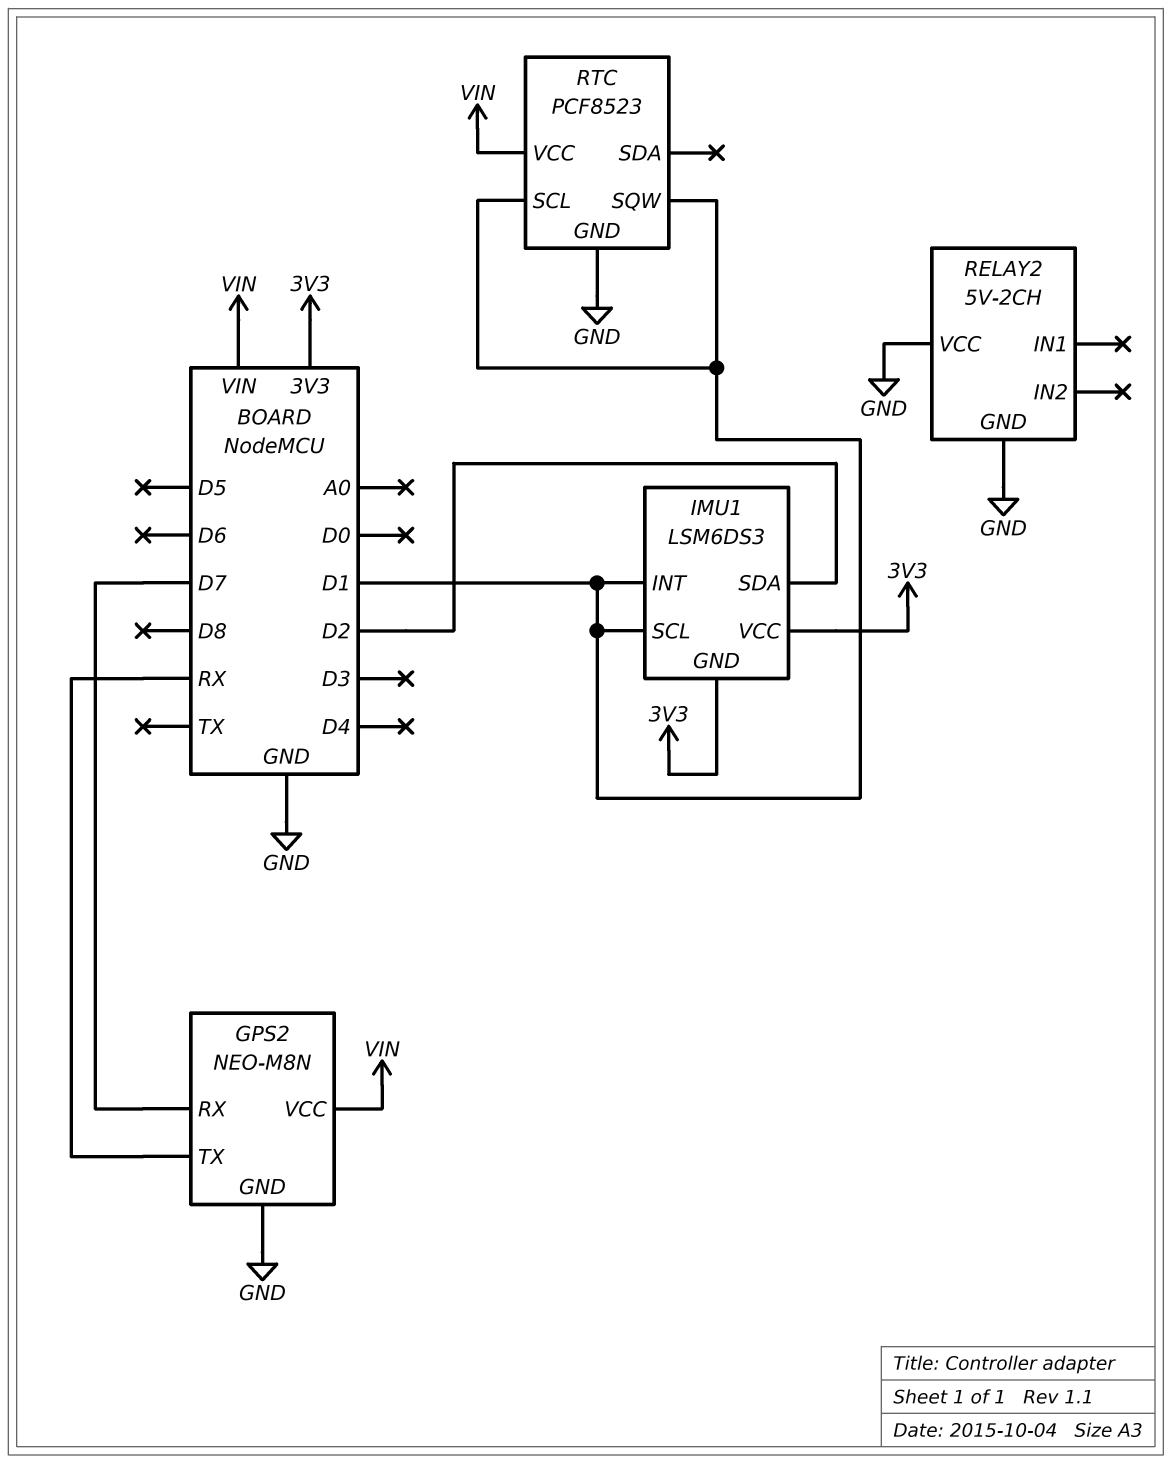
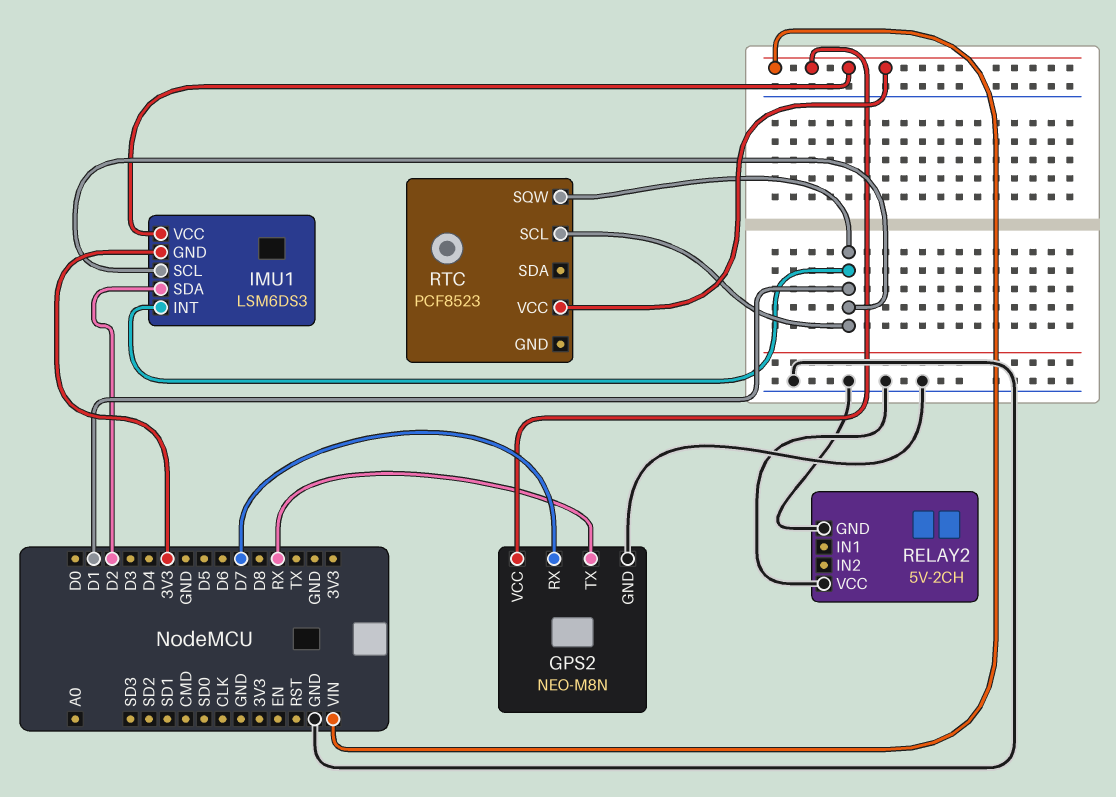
IMU1 pin VCC: 3V3 -> VIN
RTC pin GND: GND -> none

